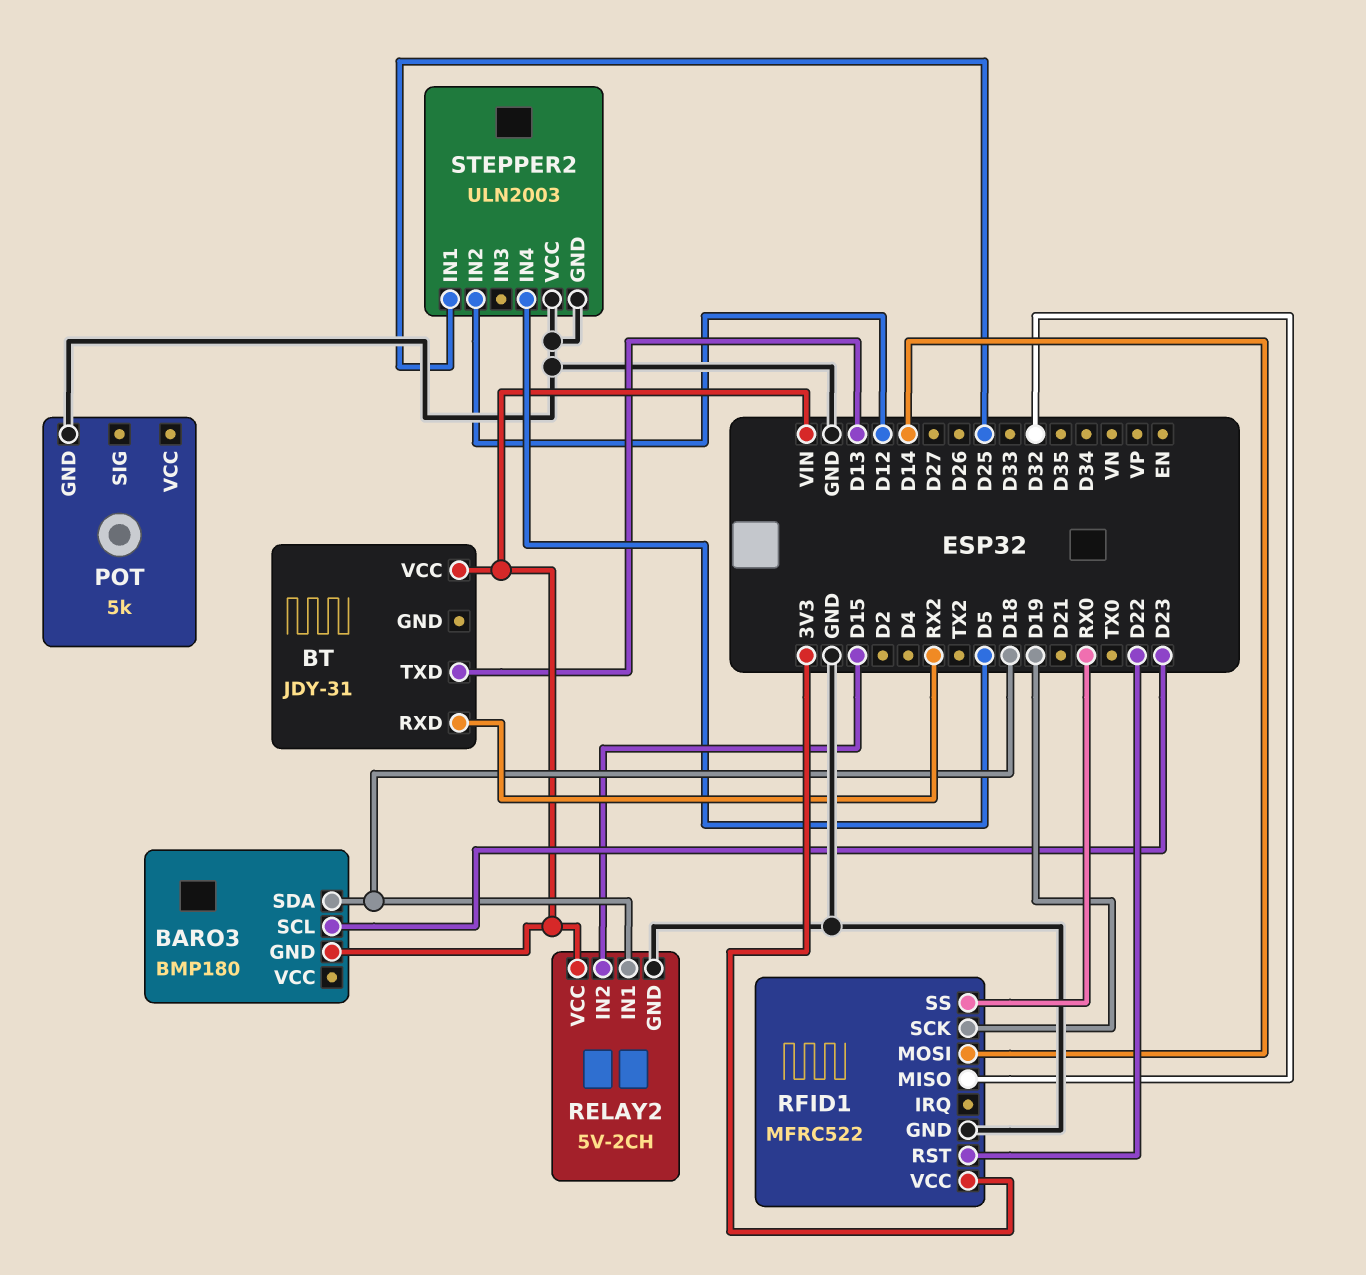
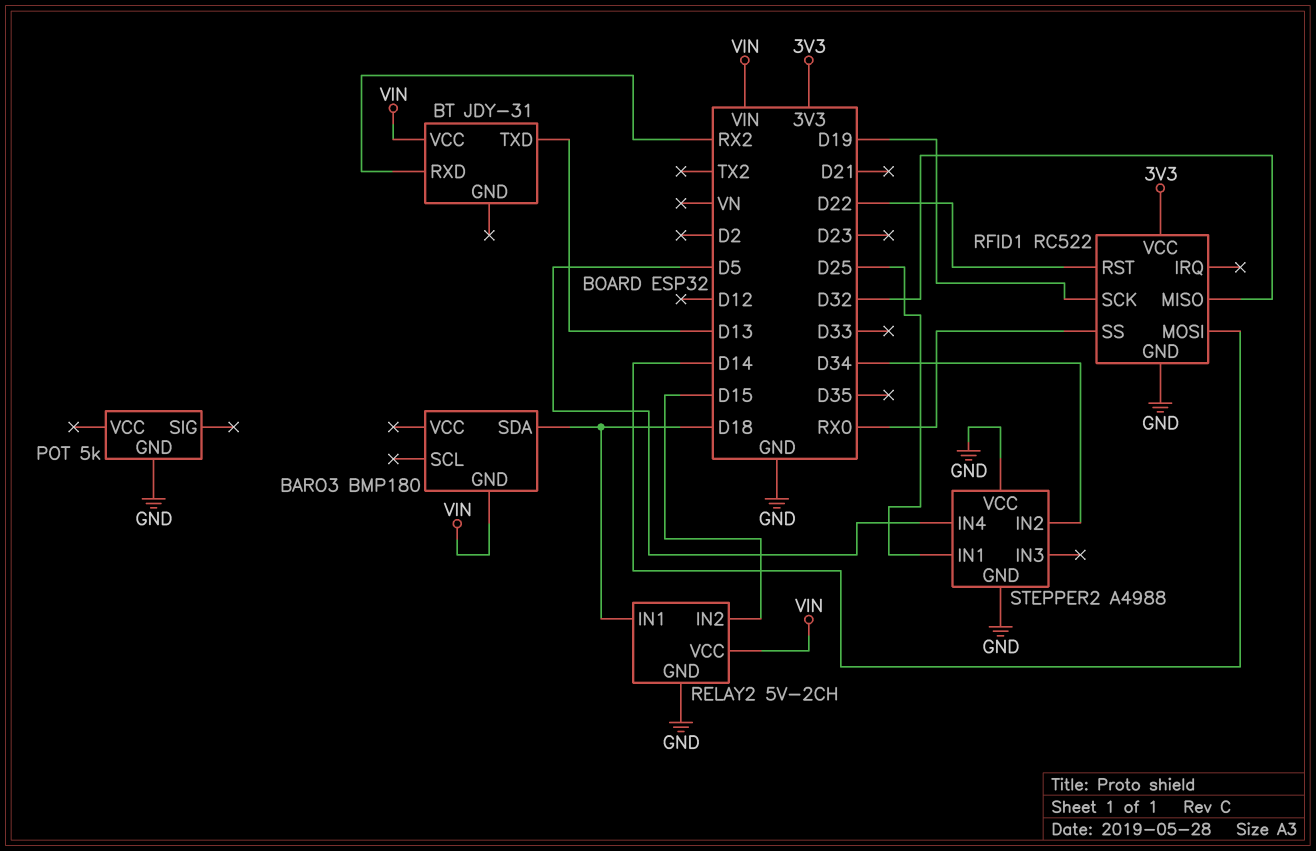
BARO3 pin SCL: D23 -> none
RFID1: MFRC522 -> RC522
STEPPER2: ULN2003 -> A4988
STEPPER2 pin IN2: D12 -> D34

